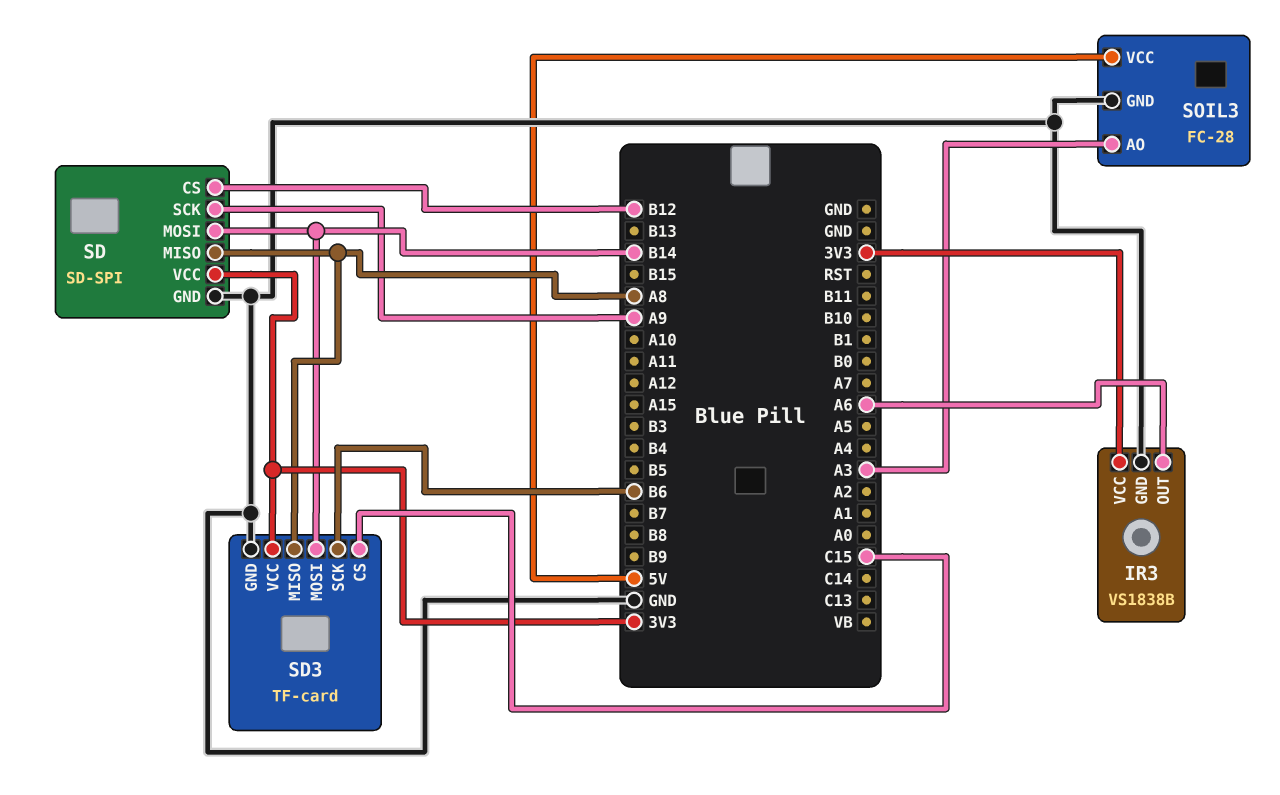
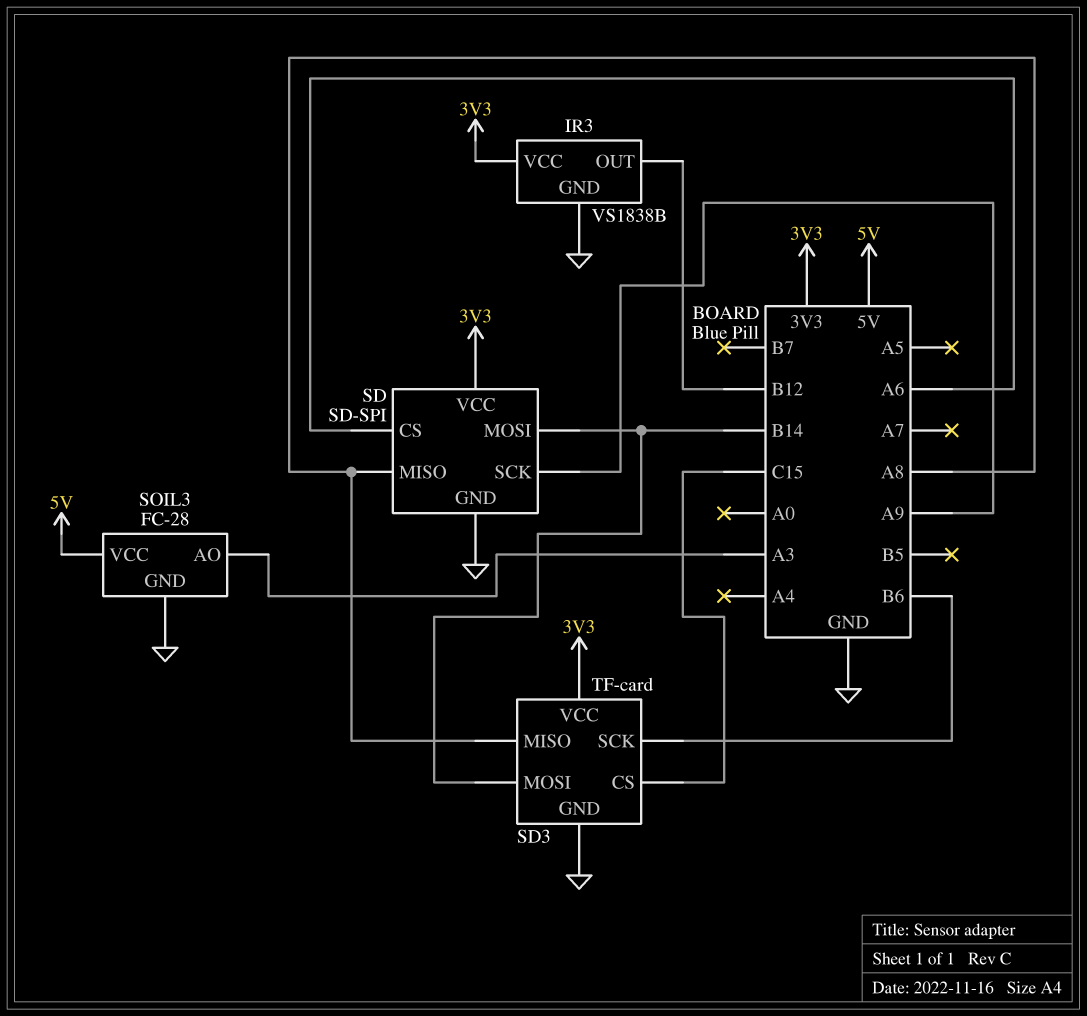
IR3 pin OUT: A6 -> B12
SD pin CS: B12 -> A6

